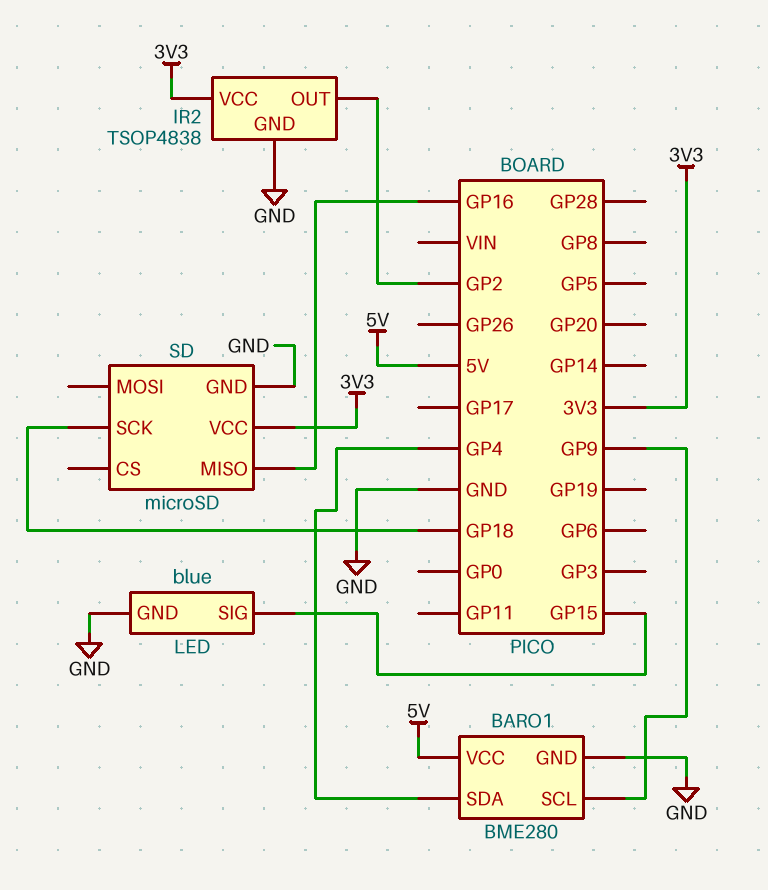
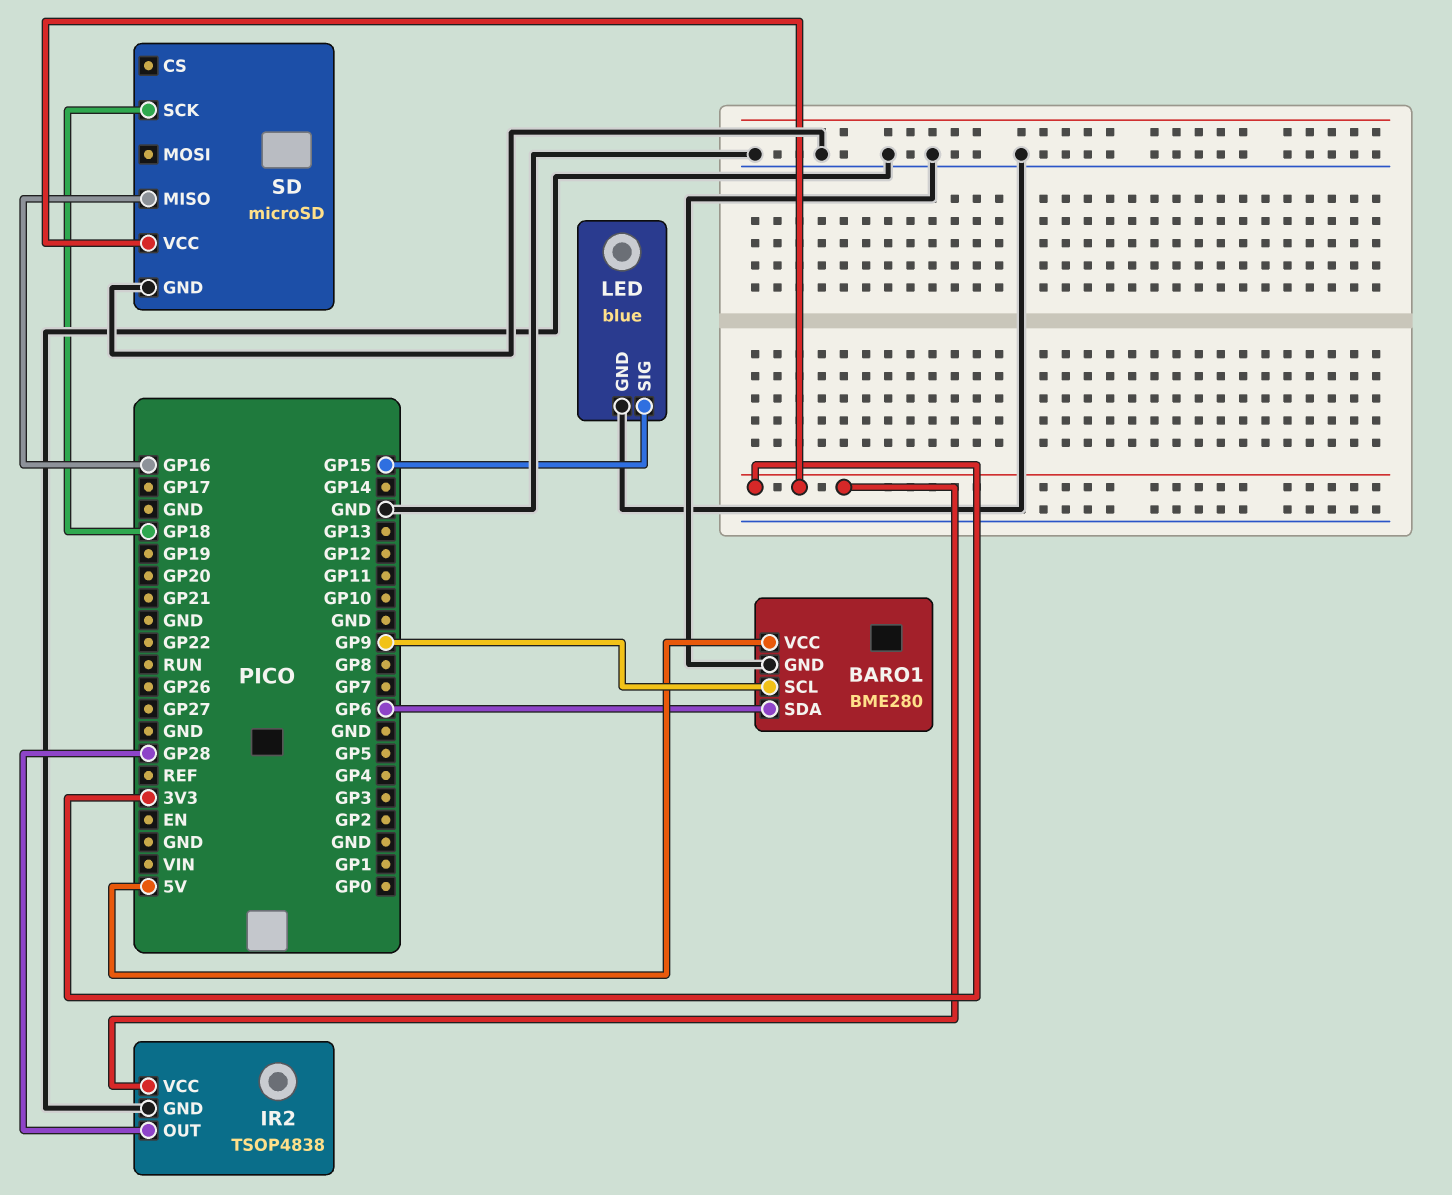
BARO1 pin SDA: GP4 -> GP6
IR2 pin OUT: GP2 -> GP28

